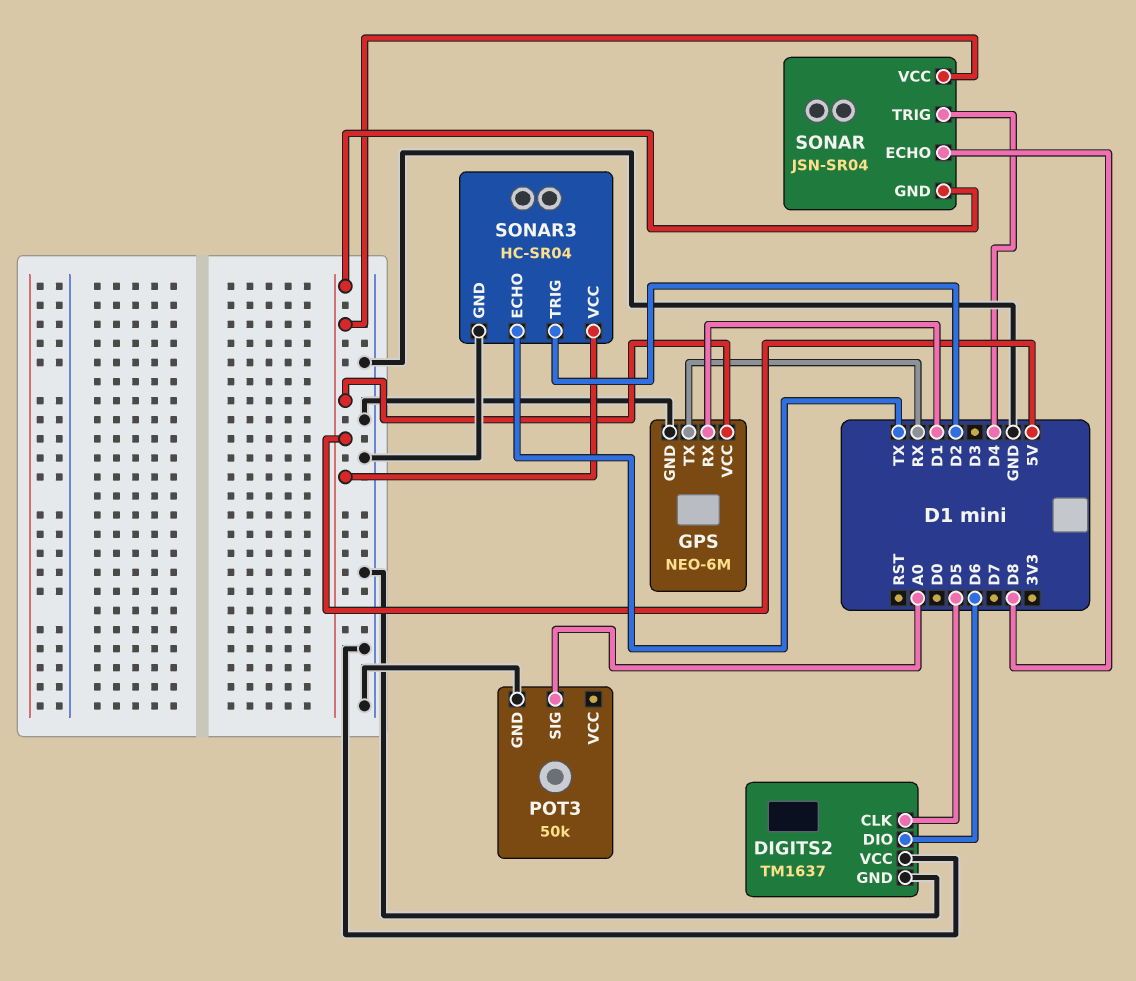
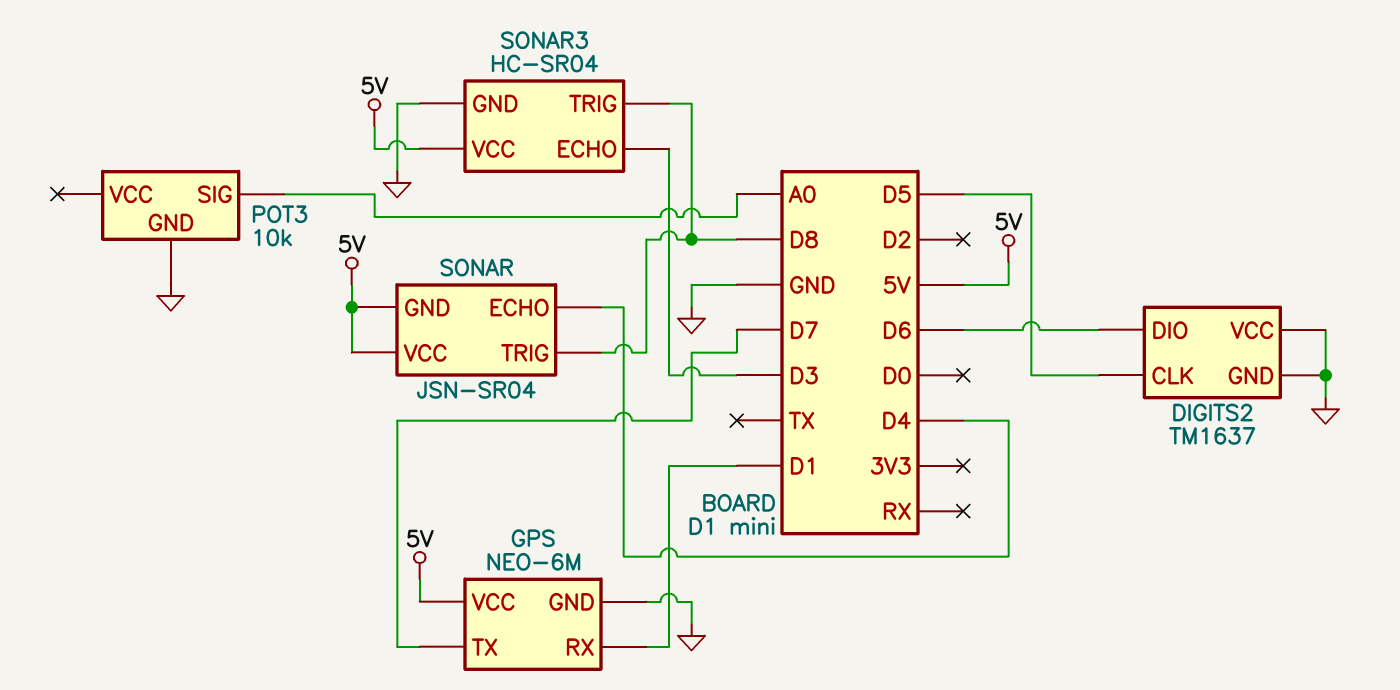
GPS pin TX: RX -> D7
POT3: 50k -> 10k
SONAR pin ECHO: D8 -> D4
SONAR pin TRIG: D4 -> D8
SONAR3 pin ECHO: TX -> D3
SONAR3 pin TRIG: D2 -> D8

